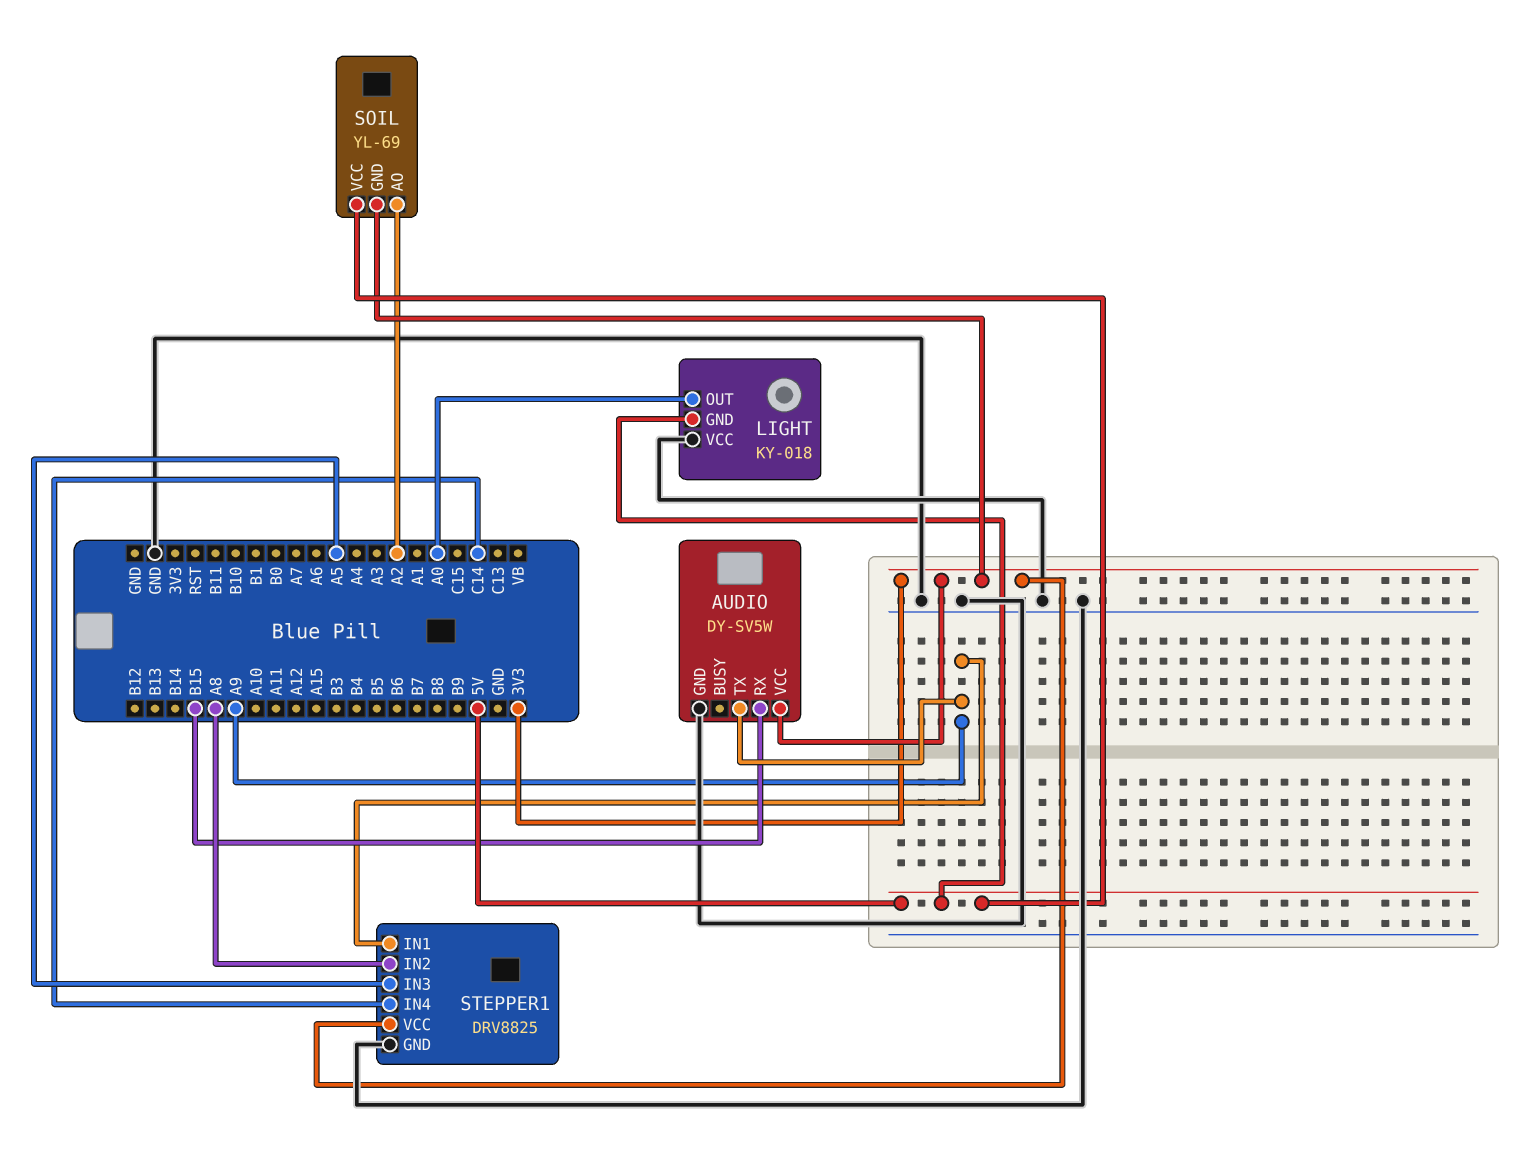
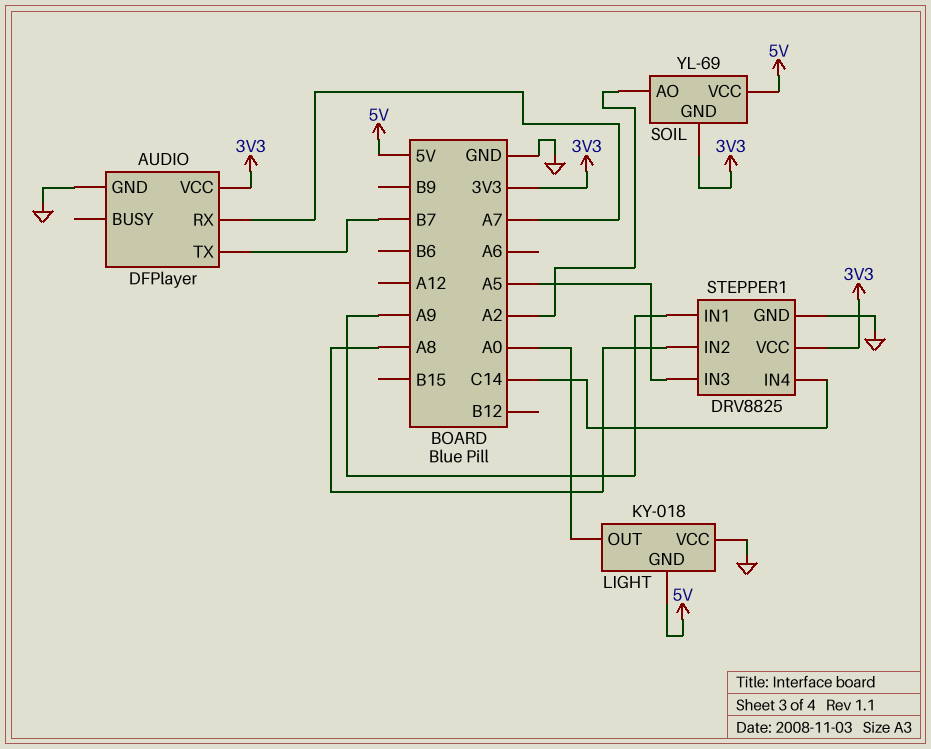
AUDIO: DY-SV5W -> DFPlayer
AUDIO pin RX: B15 -> A7
AUDIO pin TX: A9 -> B7

